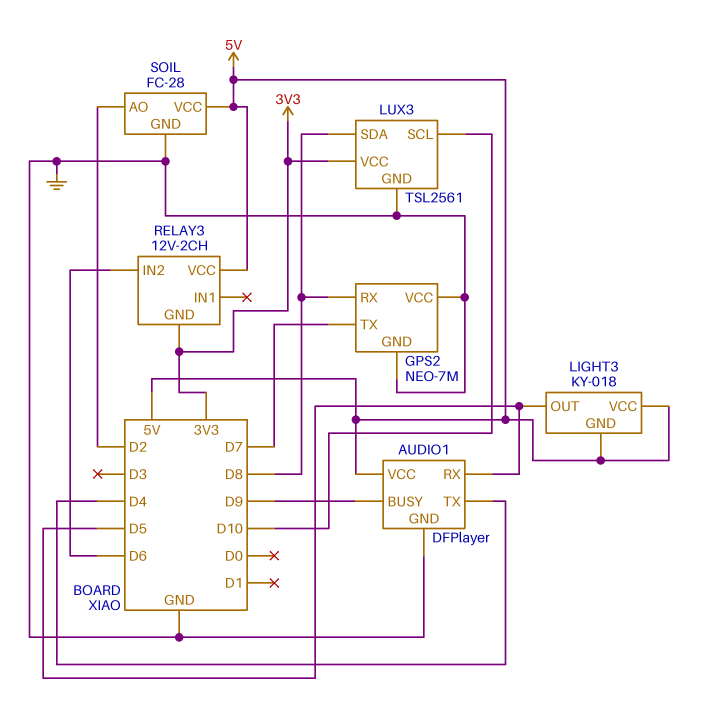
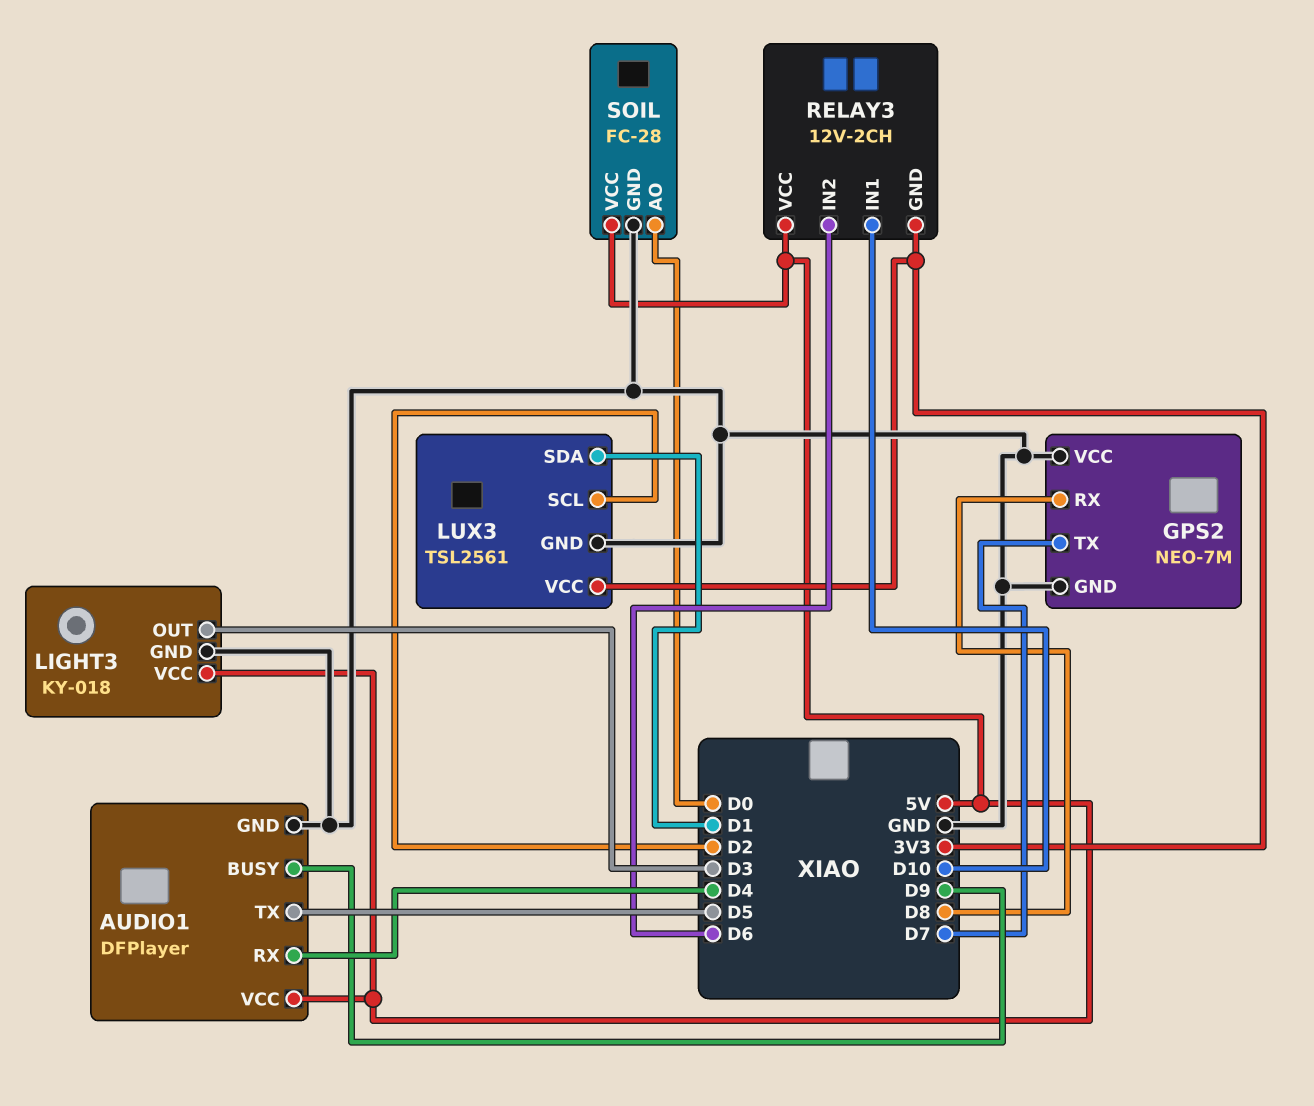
AUDIO1 pin RX: D5 -> D4
AUDIO1 pin TX: D4 -> D5
LIGHT3 pin GND: 5V -> GND
LIGHT3 pin OUT: D5 -> D3
LUX3 pin SCL: D10 -> D2
LUX3 pin SDA: D8 -> D1
RELAY3 pin IN1: none -> D10
SOIL pin AO: D2 -> D0

